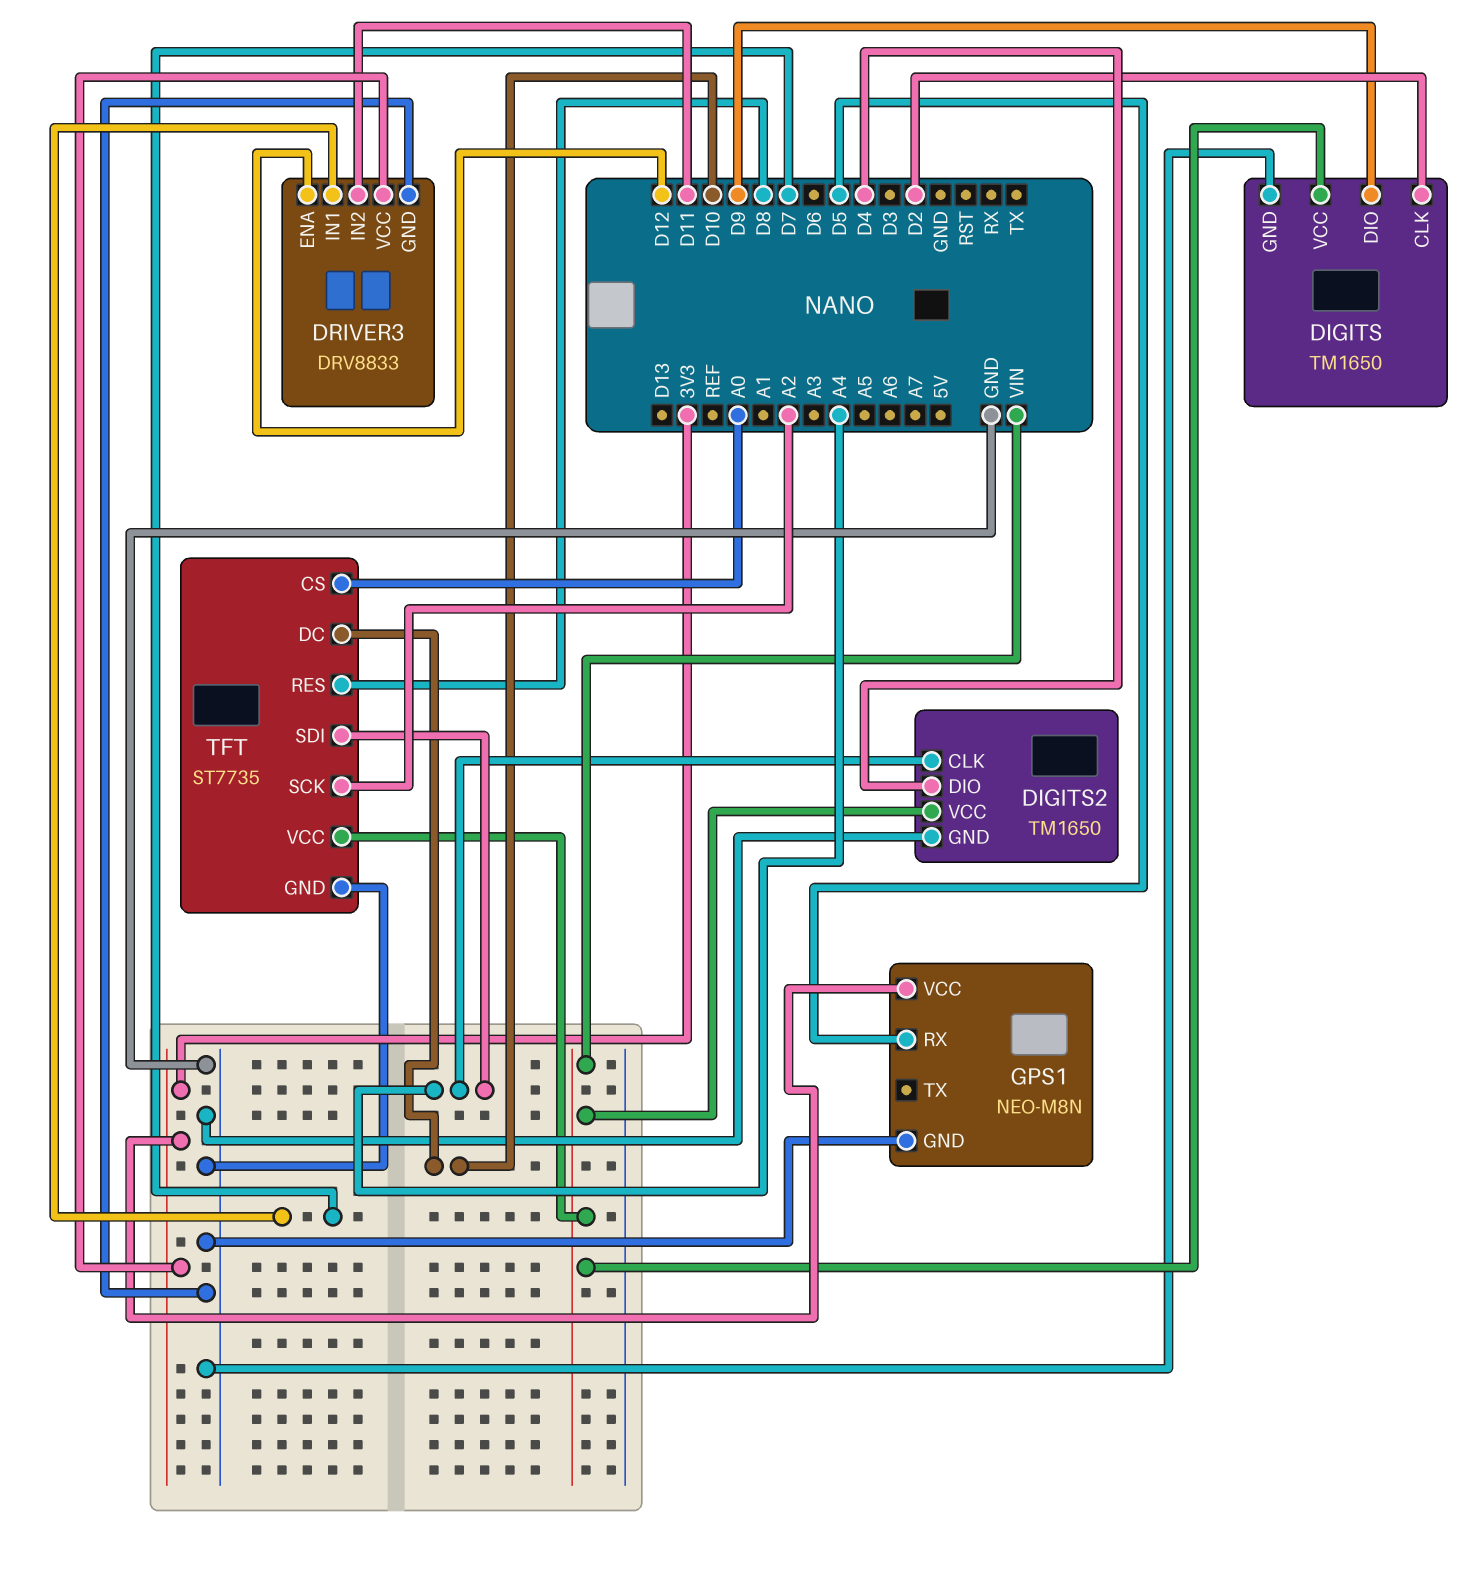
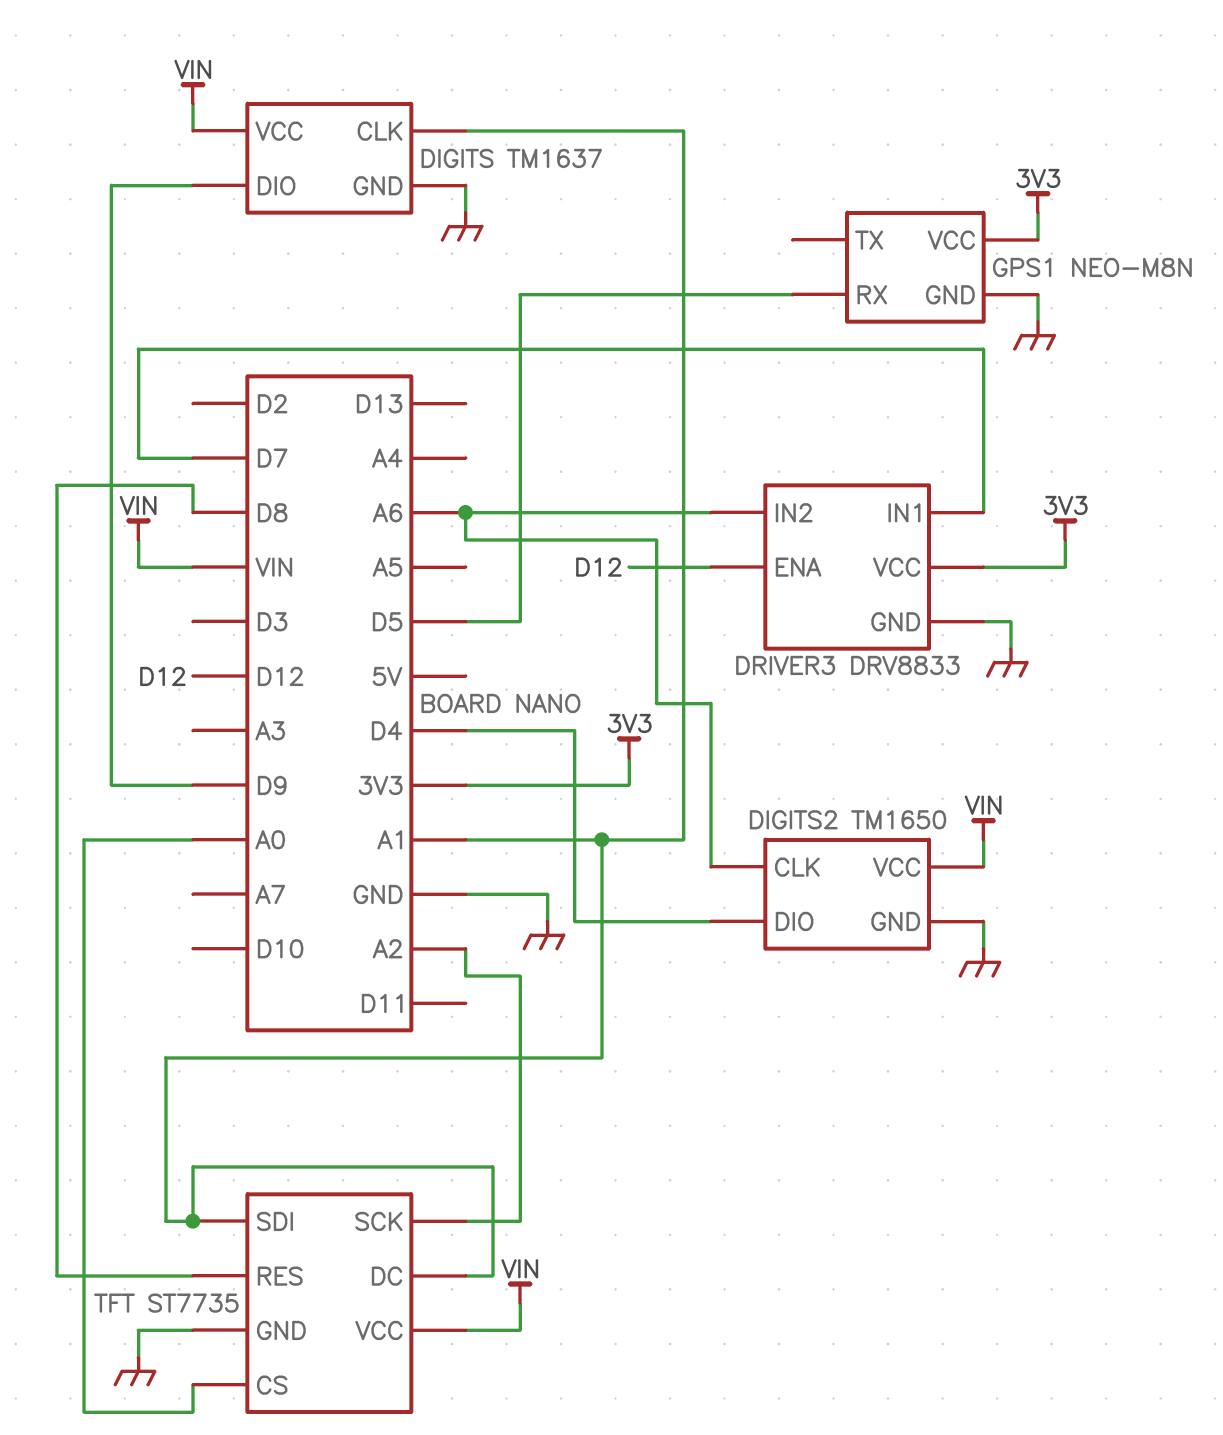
DIGITS: TM1650 -> TM1637
DIGITS pin CLK: D2 -> A1
DIGITS2 pin CLK: A4 -> A6
DRIVER3 pin IN2: D11 -> A6
TFT pin DC: D10 -> A1
TFT pin SDI: A4 -> A1

